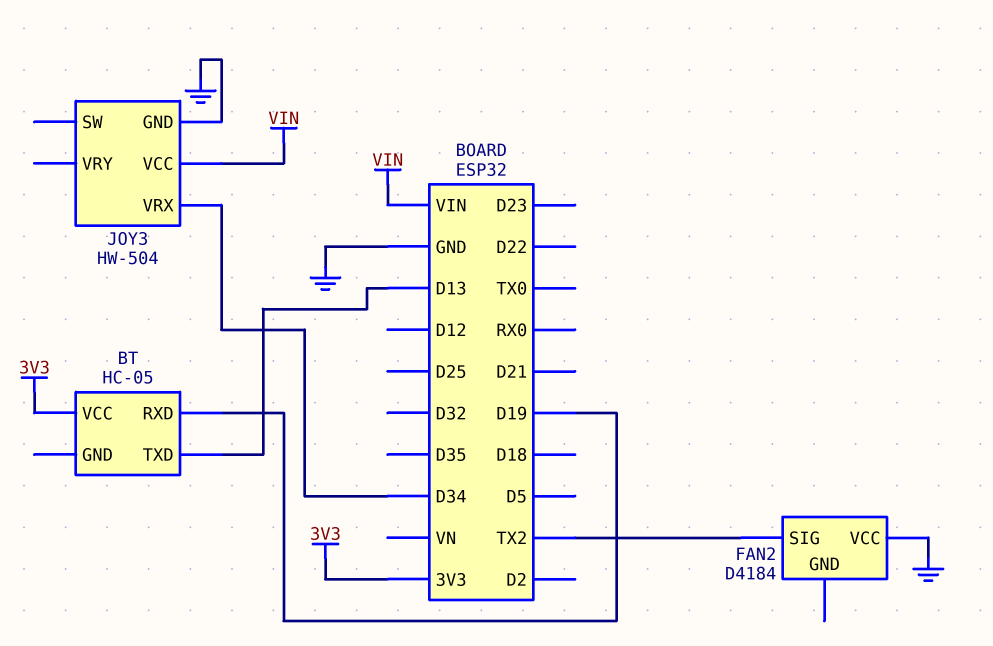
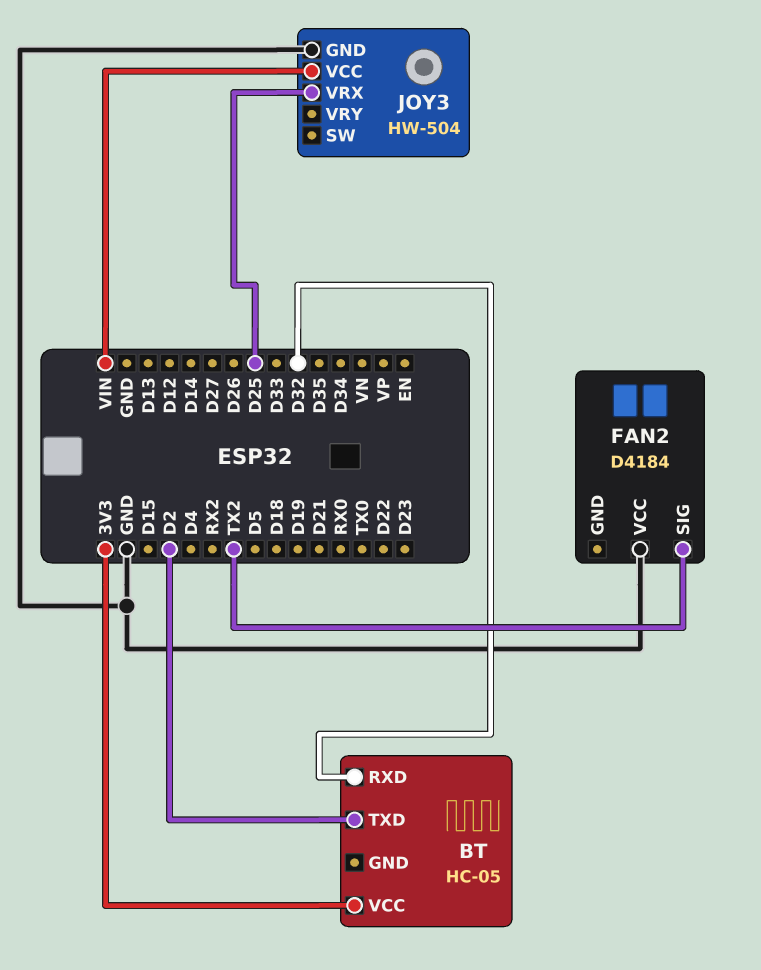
BT pin RXD: D19 -> D32
BT pin TXD: D13 -> D2
JOY3 pin VRX: D34 -> D25

